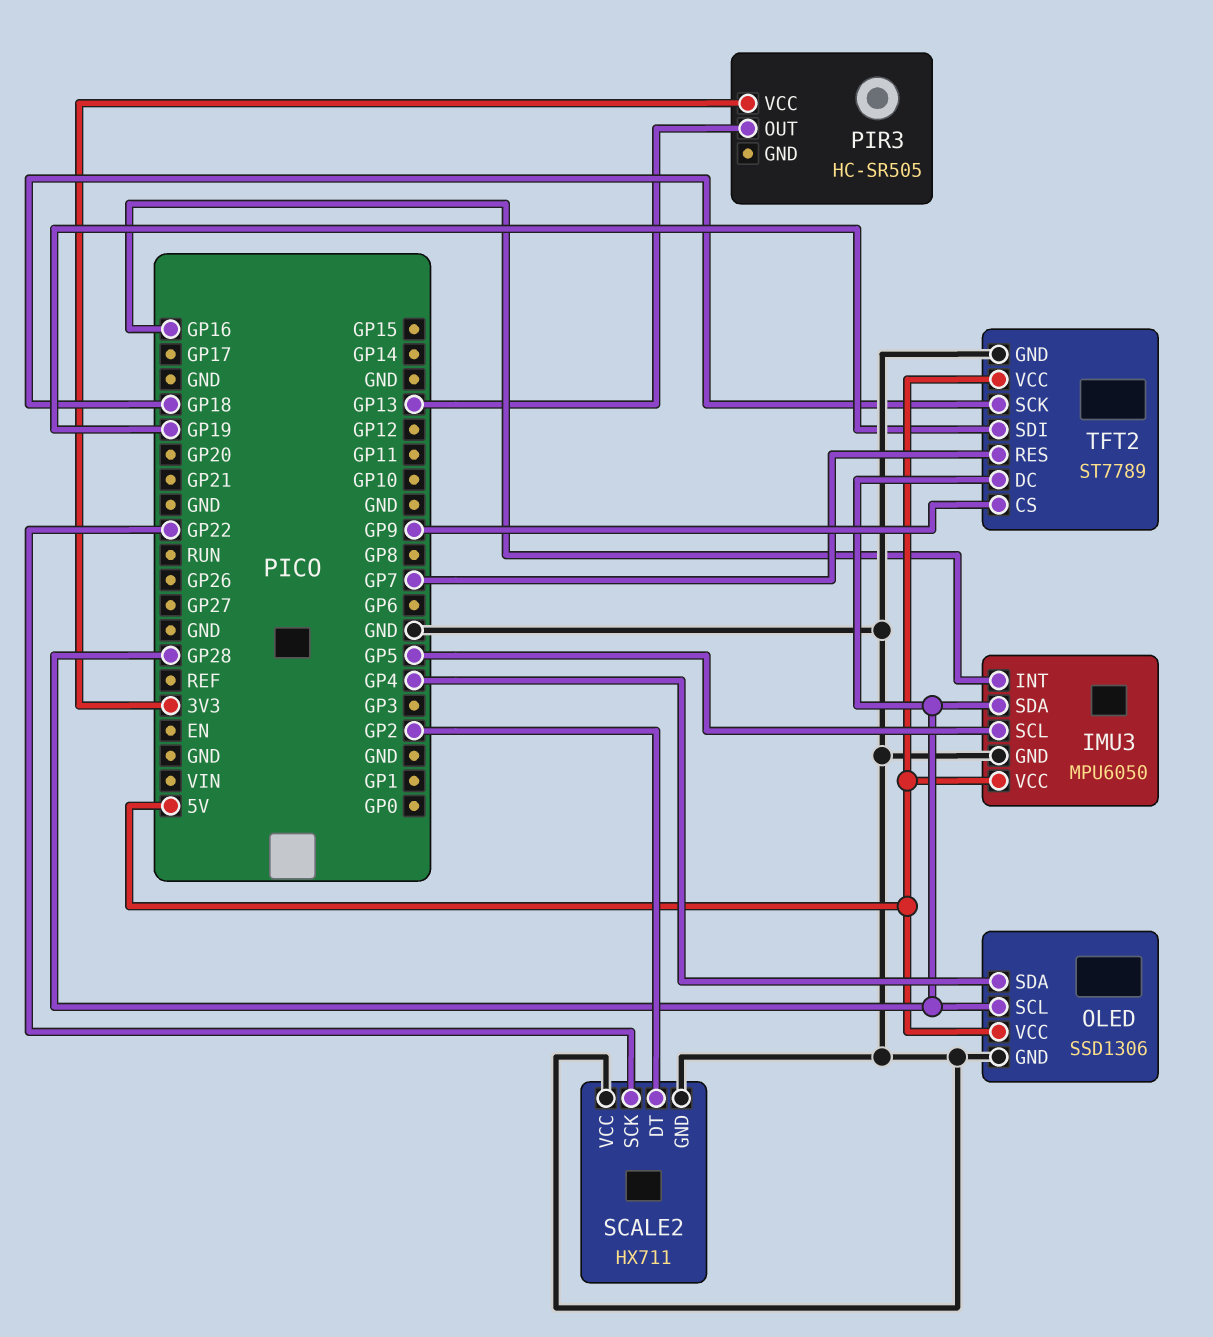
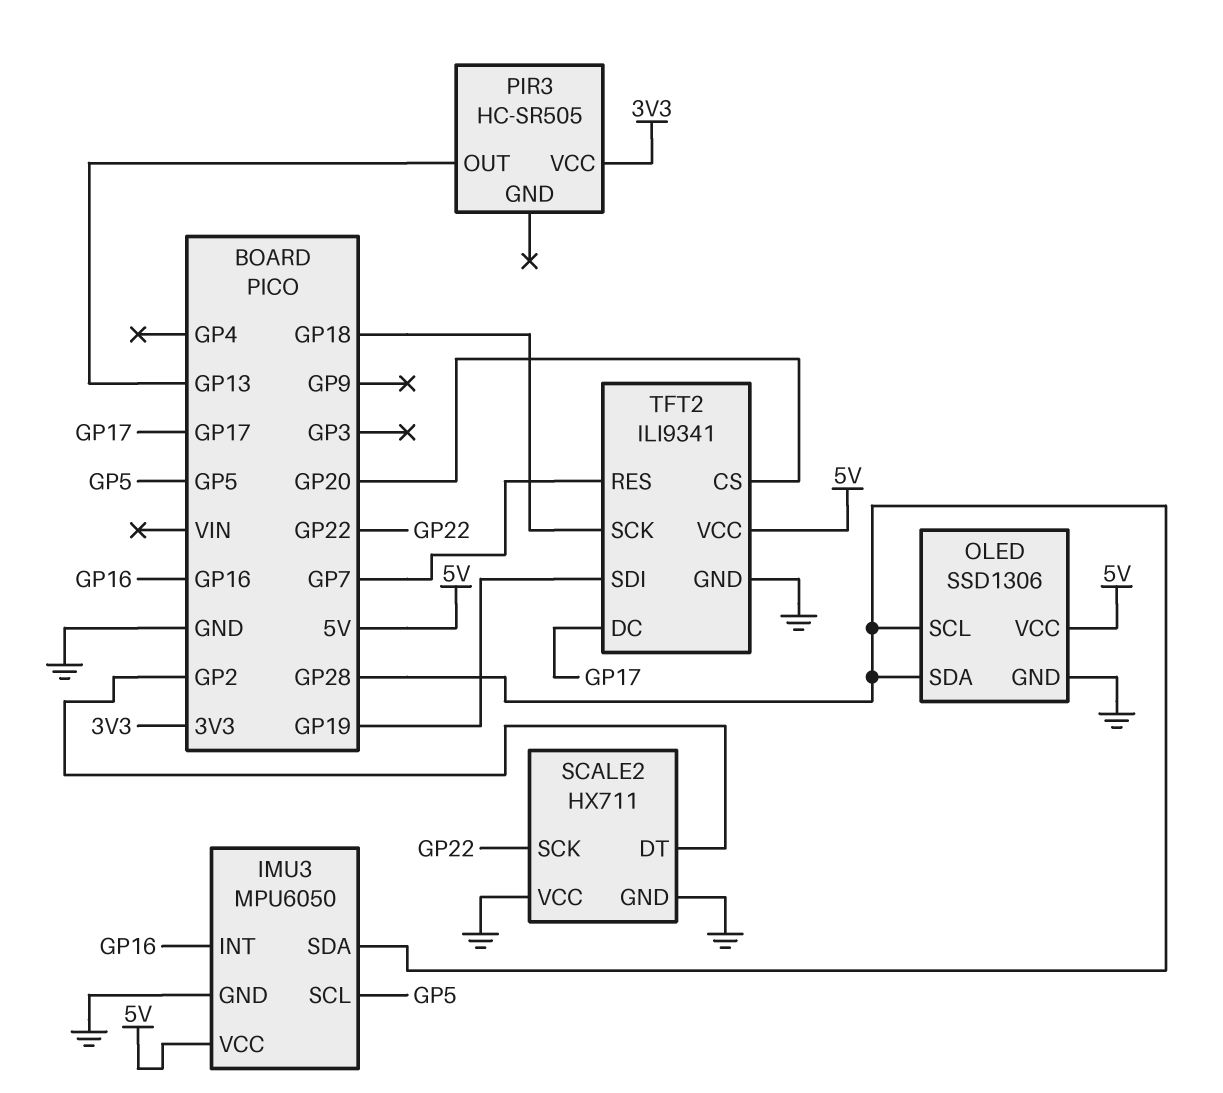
OLED pin SDA: GP4 -> GP28
TFT2: ST7789 -> ILI9341
TFT2 pin CS: GP9 -> GP20
TFT2 pin DC: GP28 -> GP17

